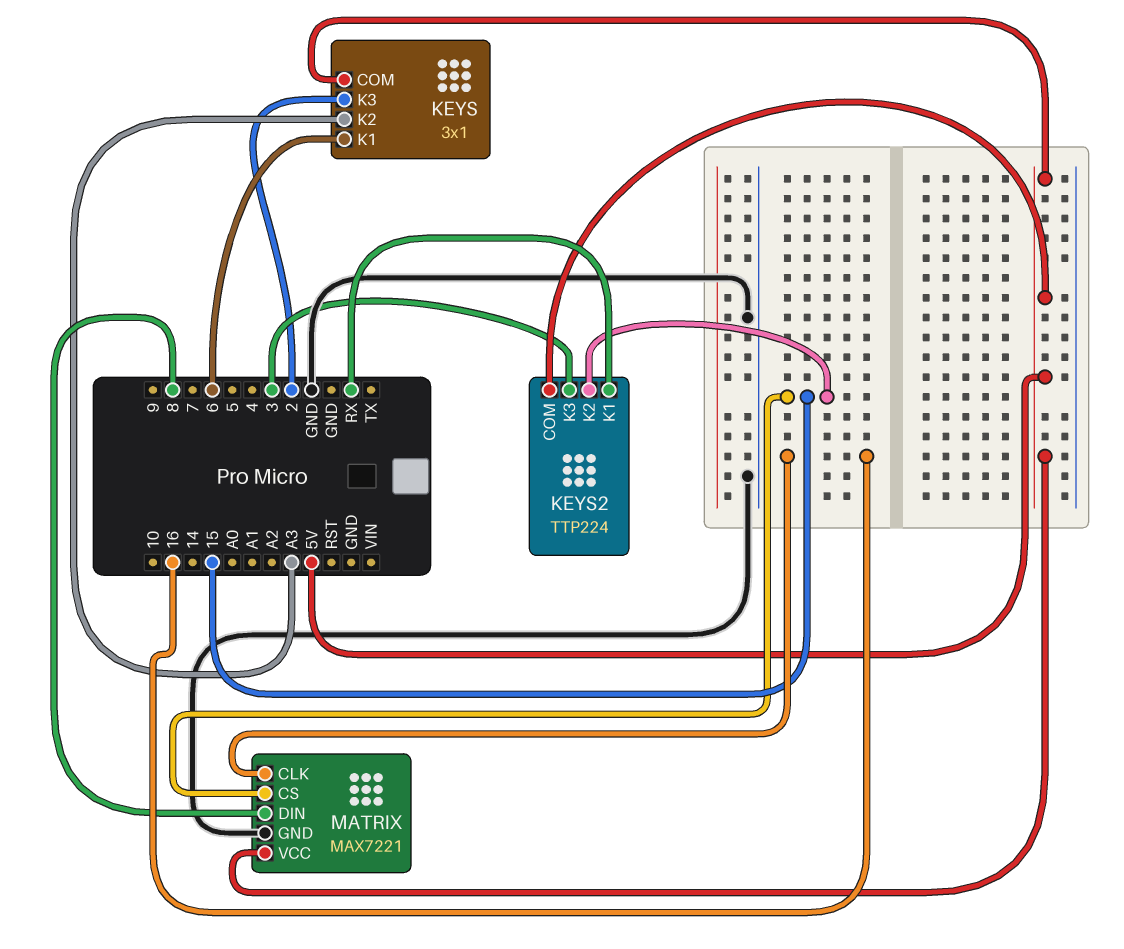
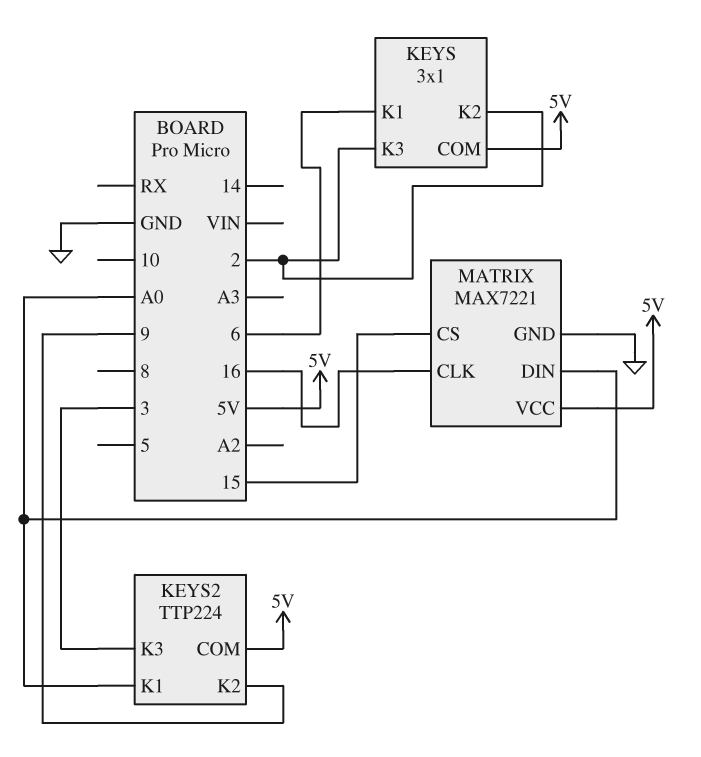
KEYS pin K2: A3 -> 2
KEYS2 pin K1: RX -> A0
KEYS2 pin K2: 15 -> 9
MATRIX pin DIN: 8 -> A0

